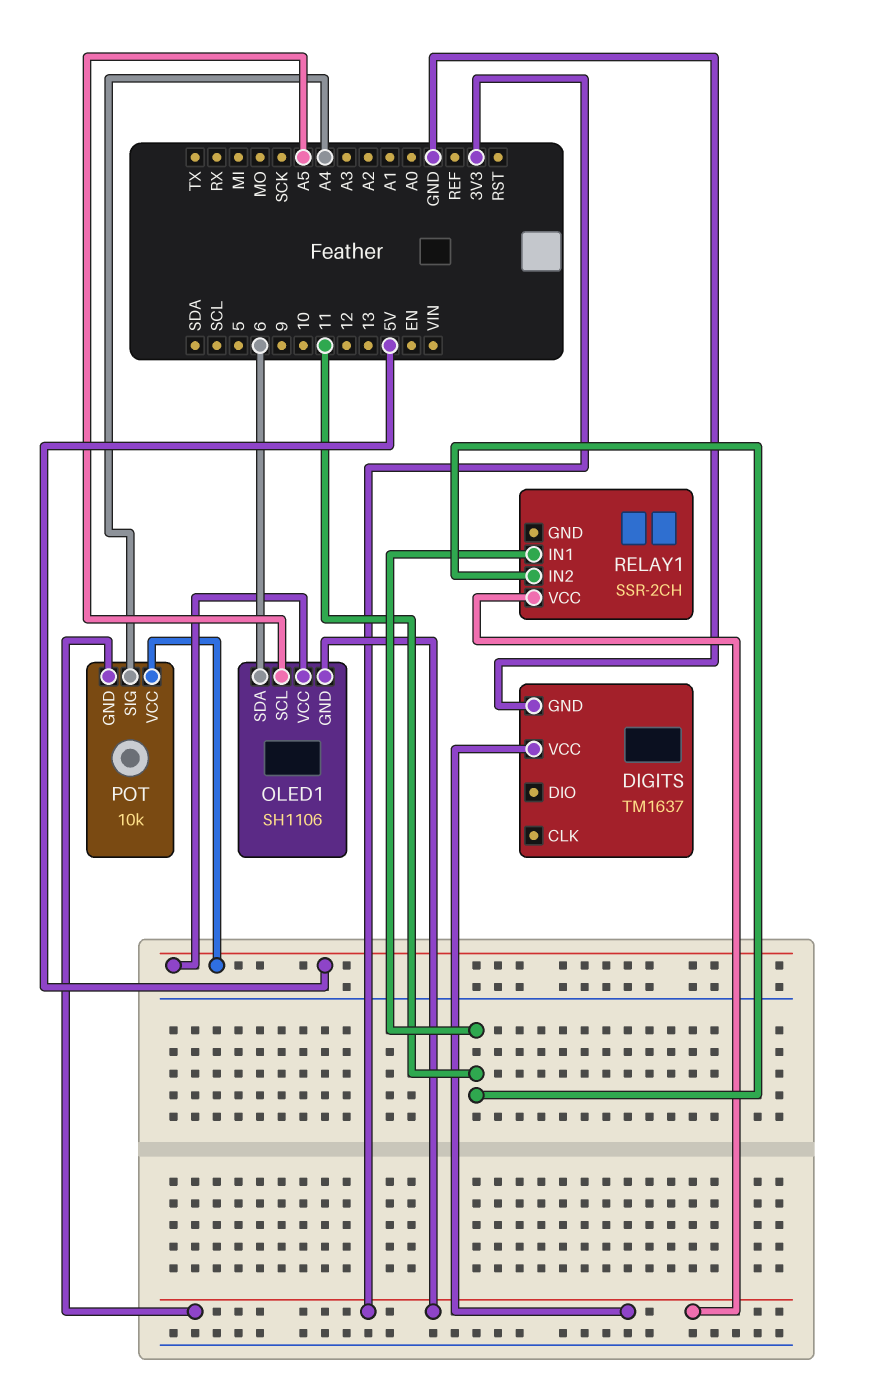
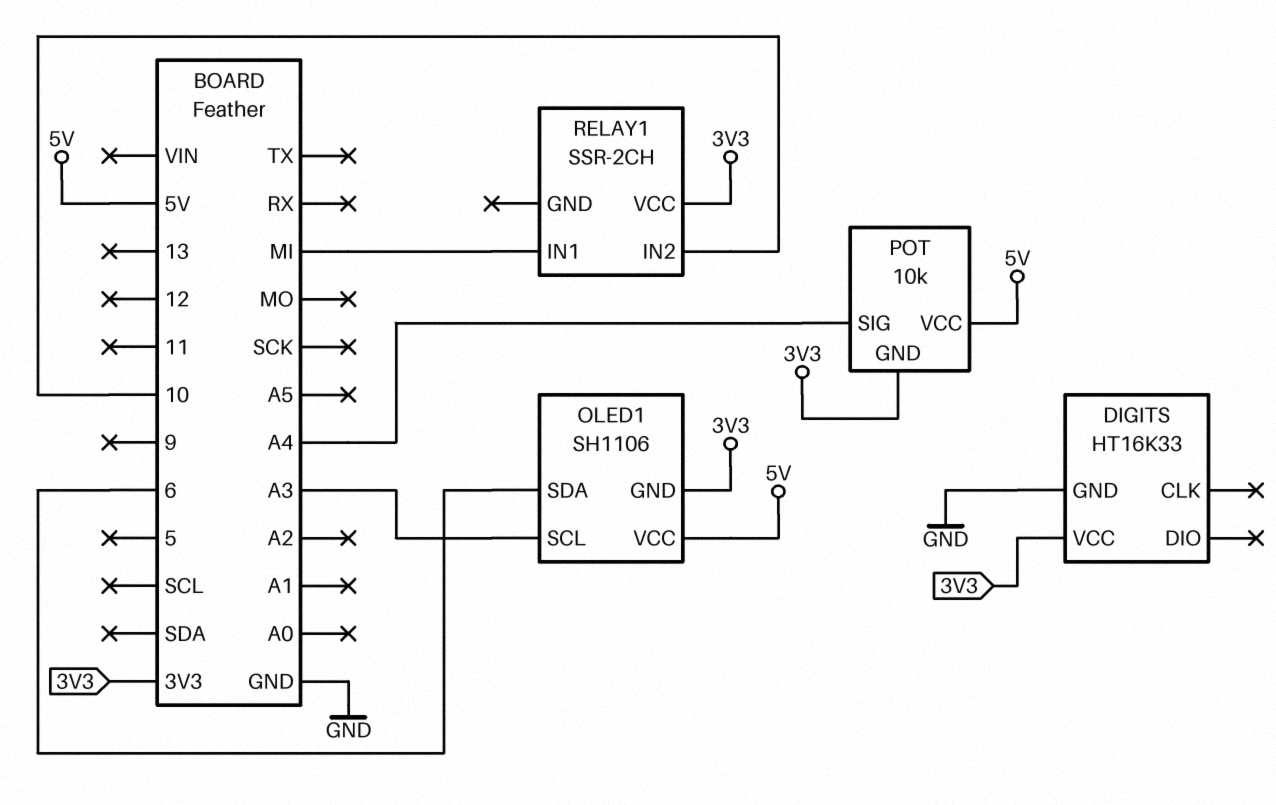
DIGITS: TM1637 -> HT16K33
OLED1 pin SCL: A5 -> A3
RELAY1 pin IN1: 11 -> MI
RELAY1 pin IN2: 11 -> 10

